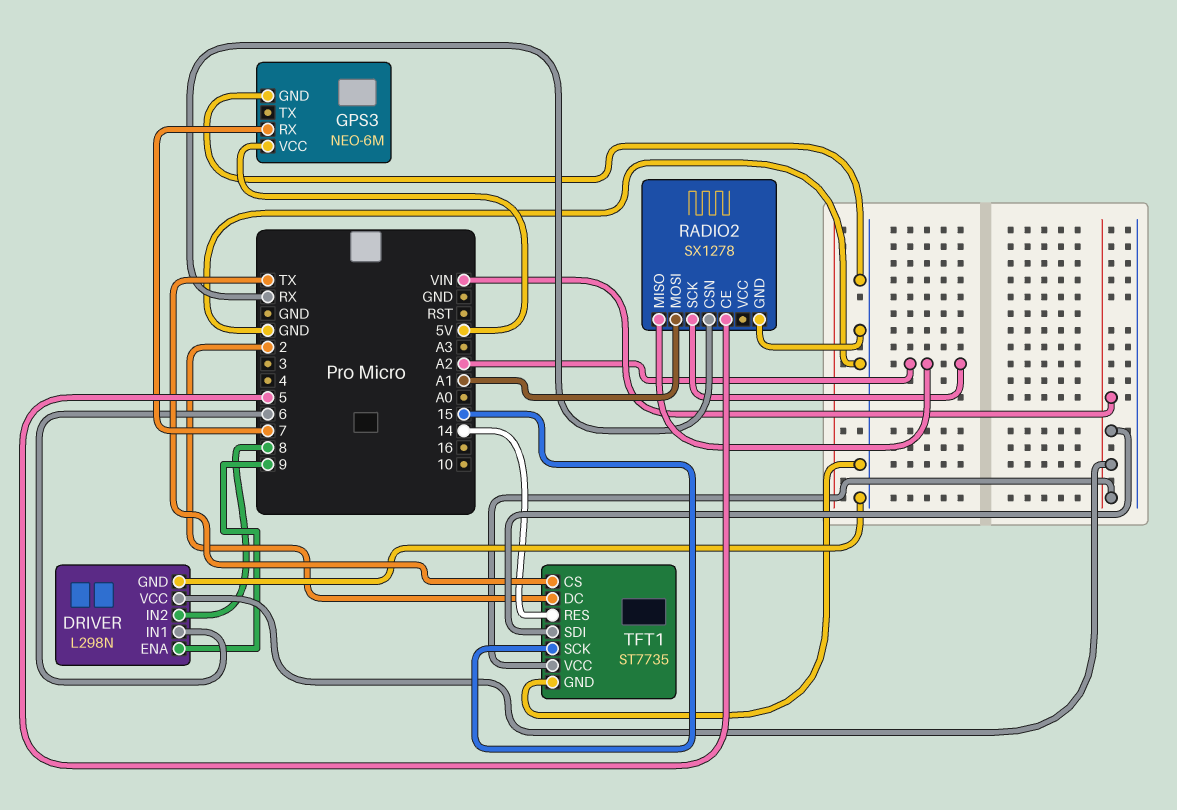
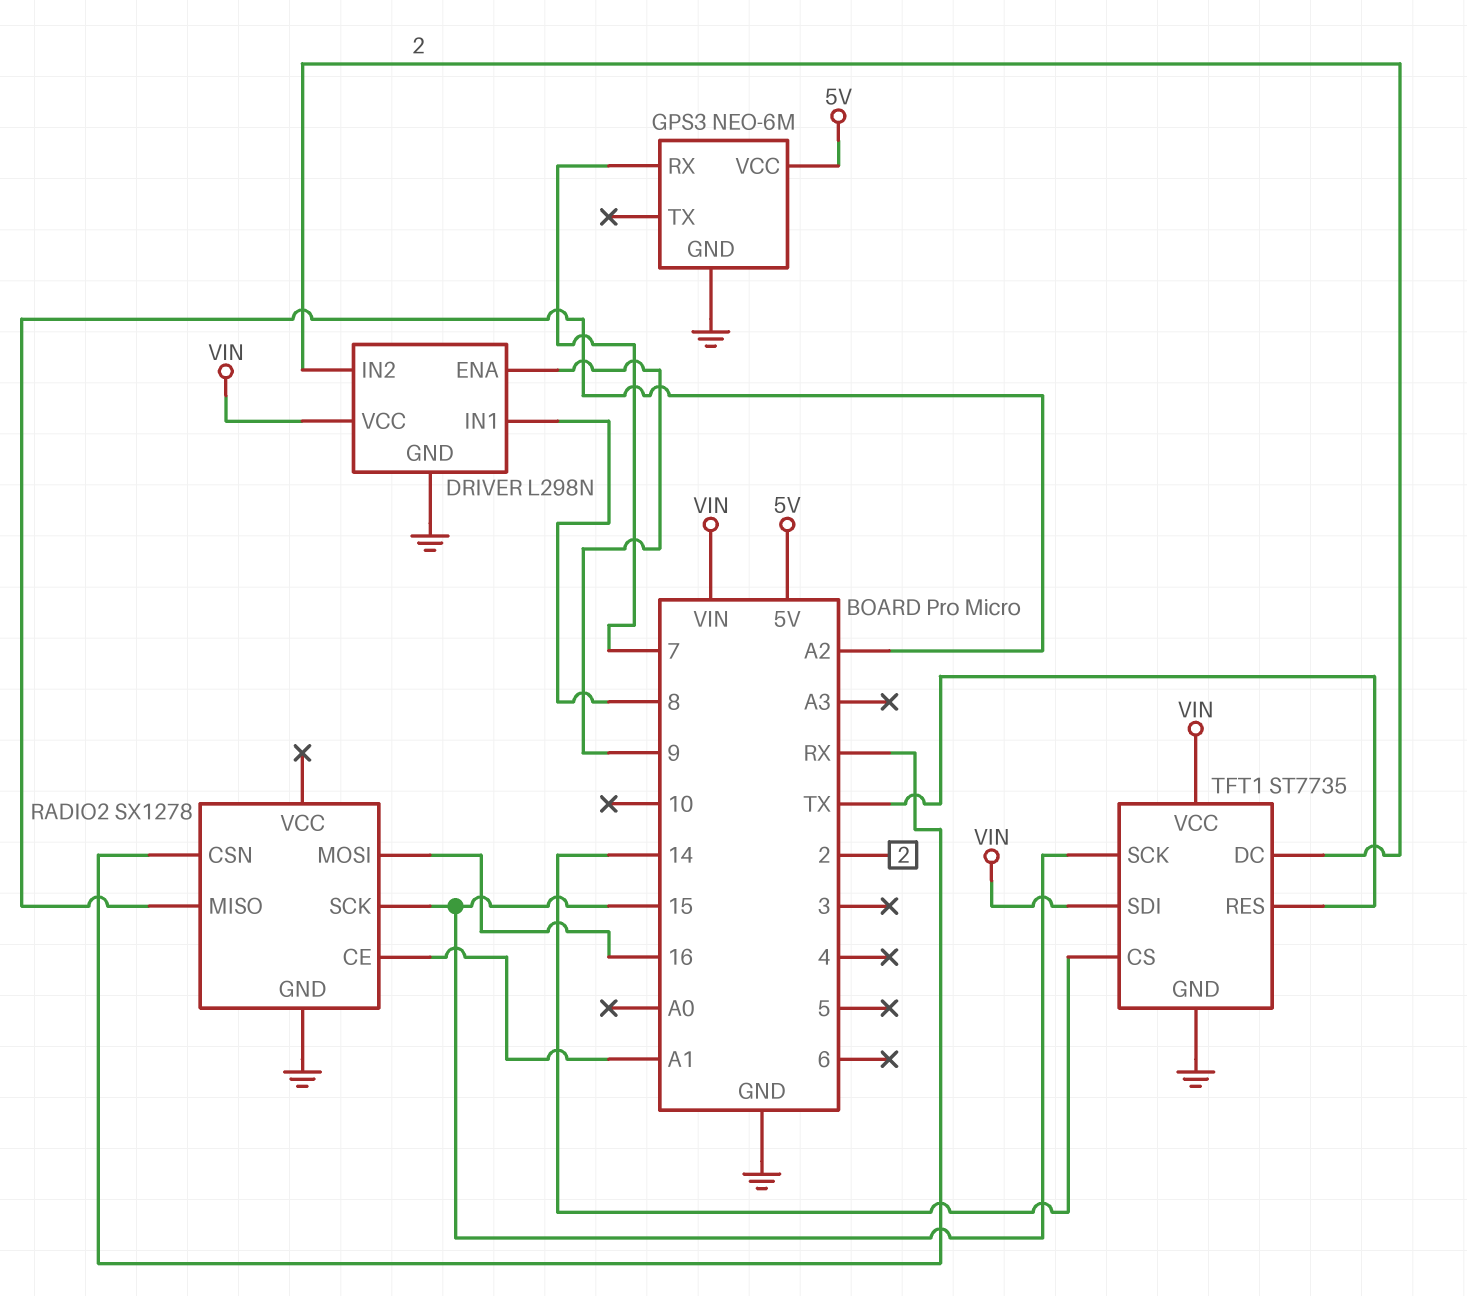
DRIVER pin IN1: 6 -> 8
DRIVER pin IN2: 8 -> 2
RADIO2 pin CE: 5 -> A1
RADIO2 pin MOSI: A1 -> 16
RADIO2 pin SCK: A2 -> 15
TFT1 pin CS: TX -> 14
TFT1 pin RES: 14 -> TX

